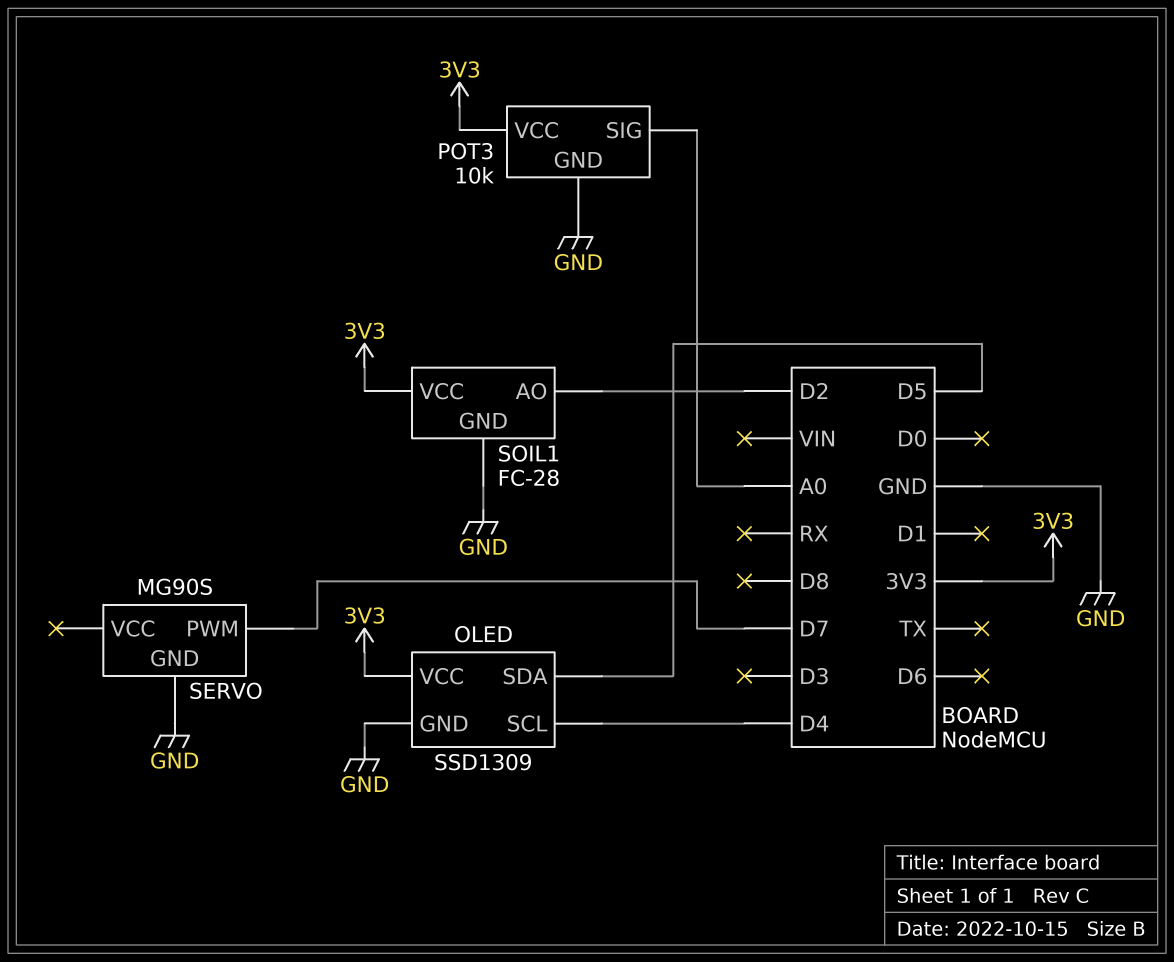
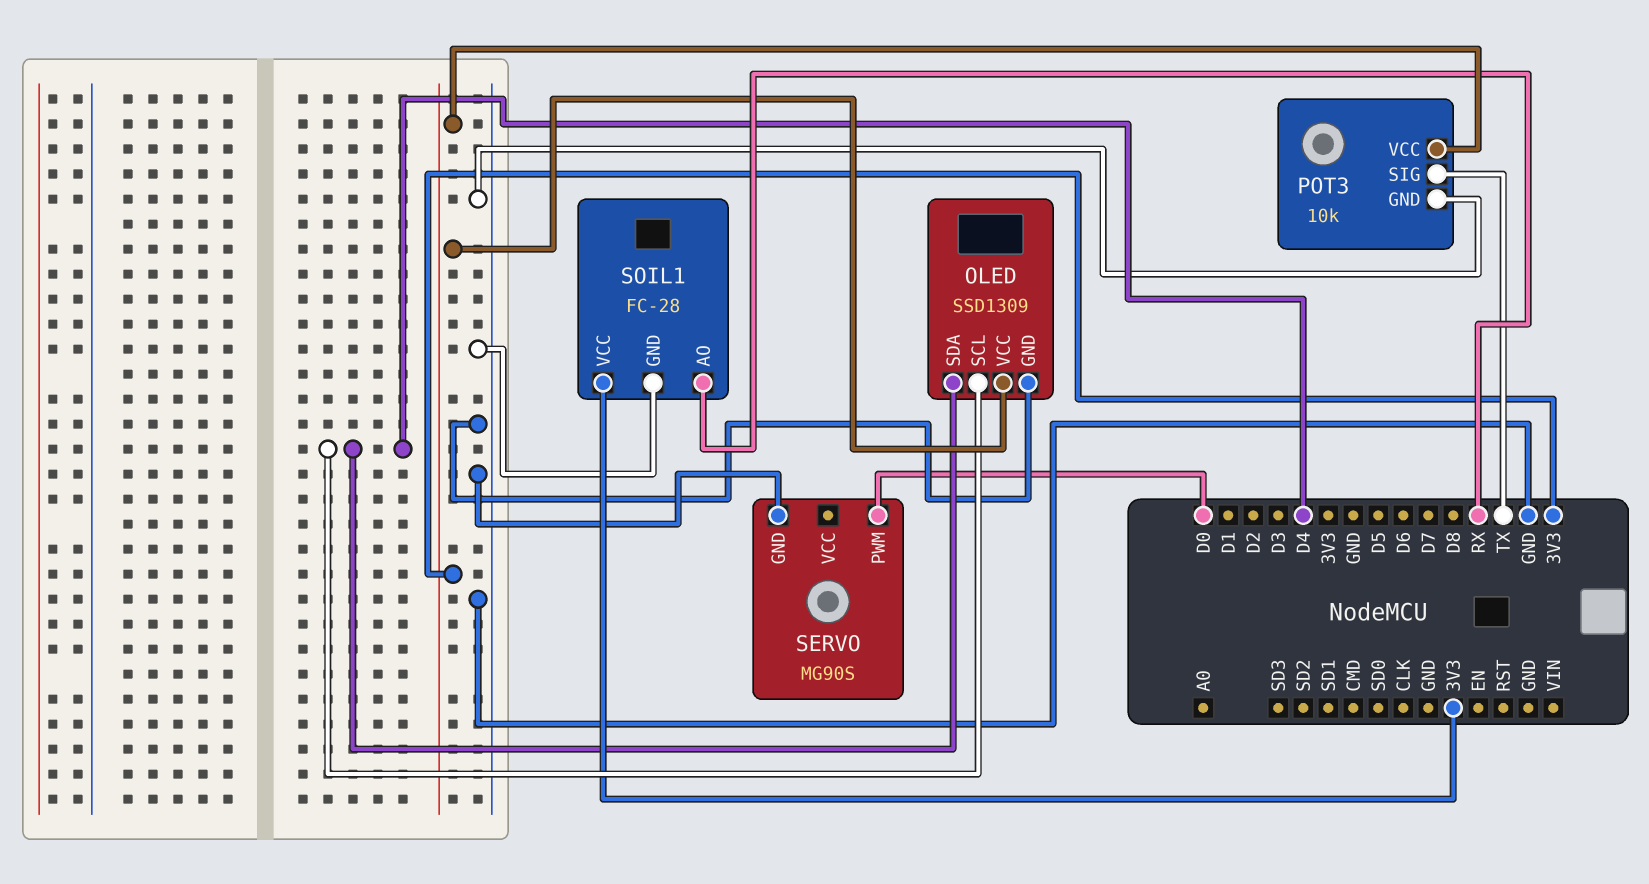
OLED pin SDA: D5 -> D4
POT3 pin SIG: A0 -> TX
SERVO pin PWM: D7 -> D0
SOIL1 pin AO: D2 -> RX

